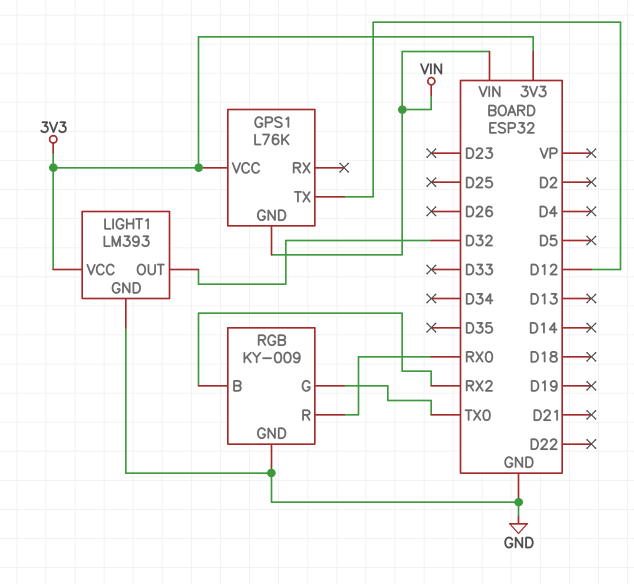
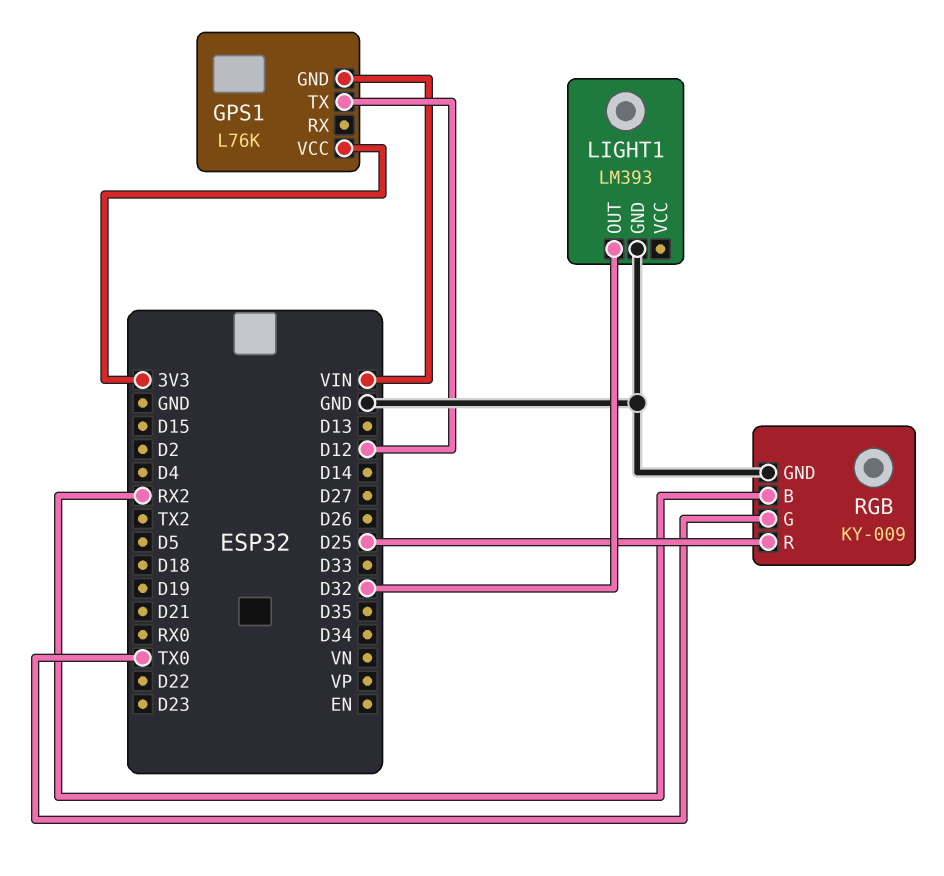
LIGHT1 pin VCC: 3V3 -> none
RGB pin R: RX0 -> D25

